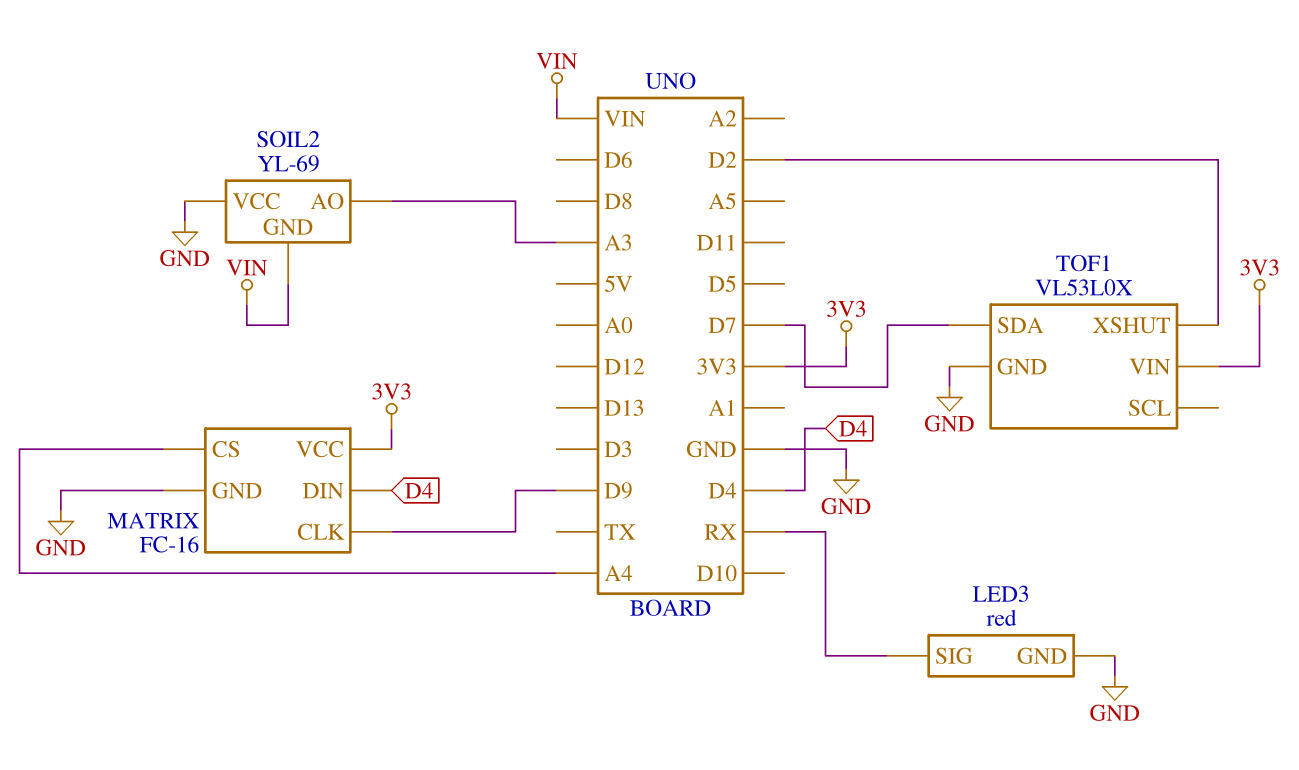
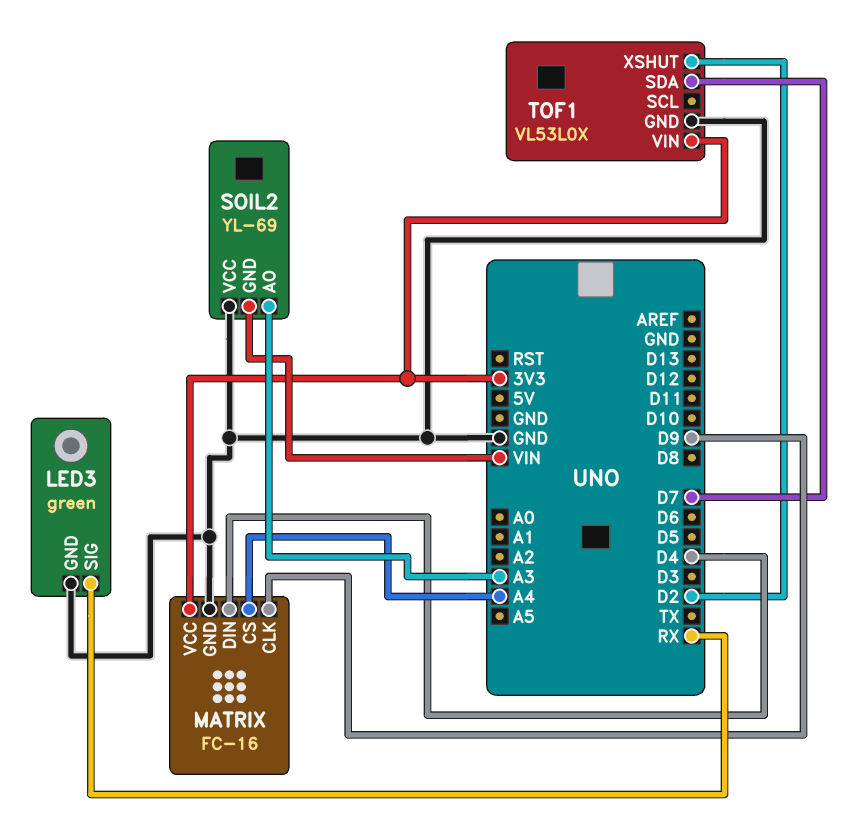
LED3: red -> green

